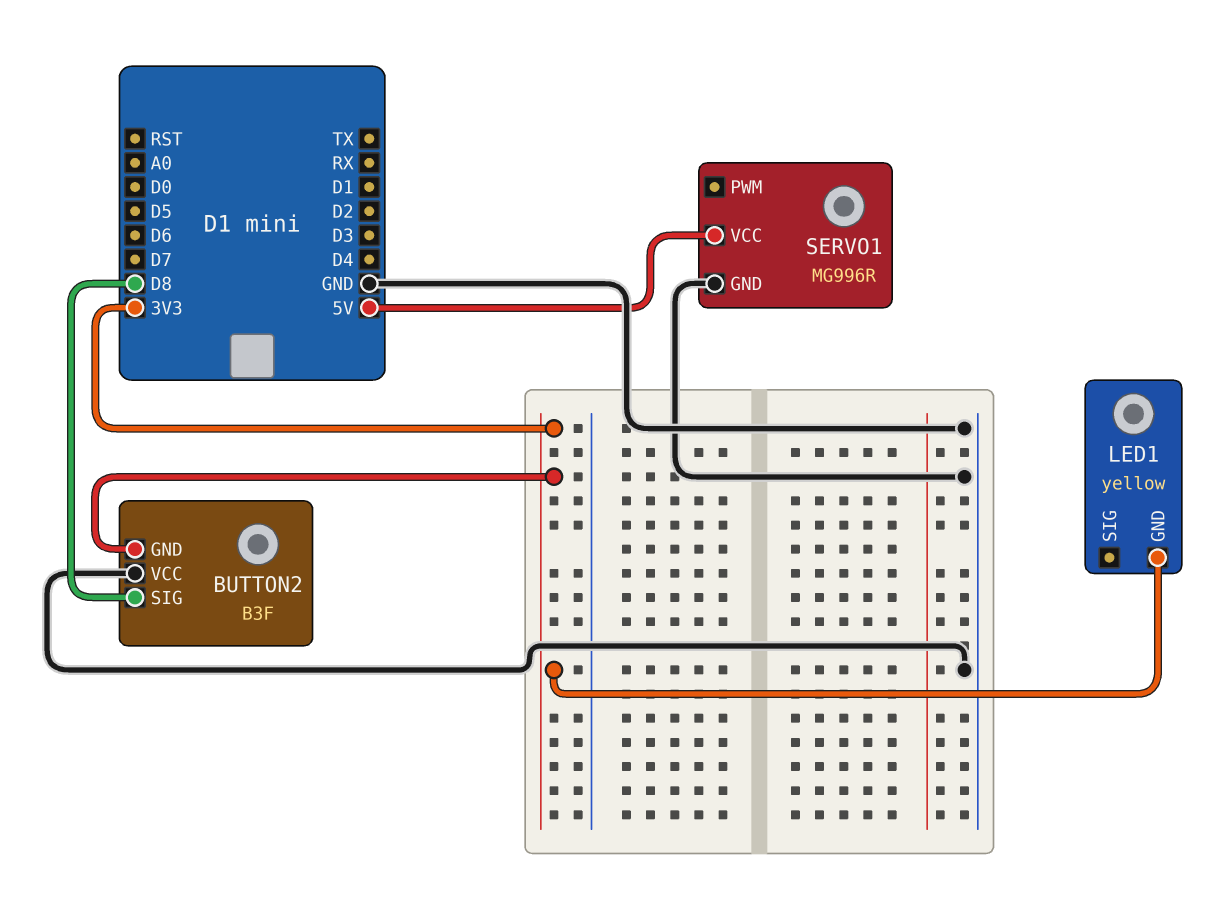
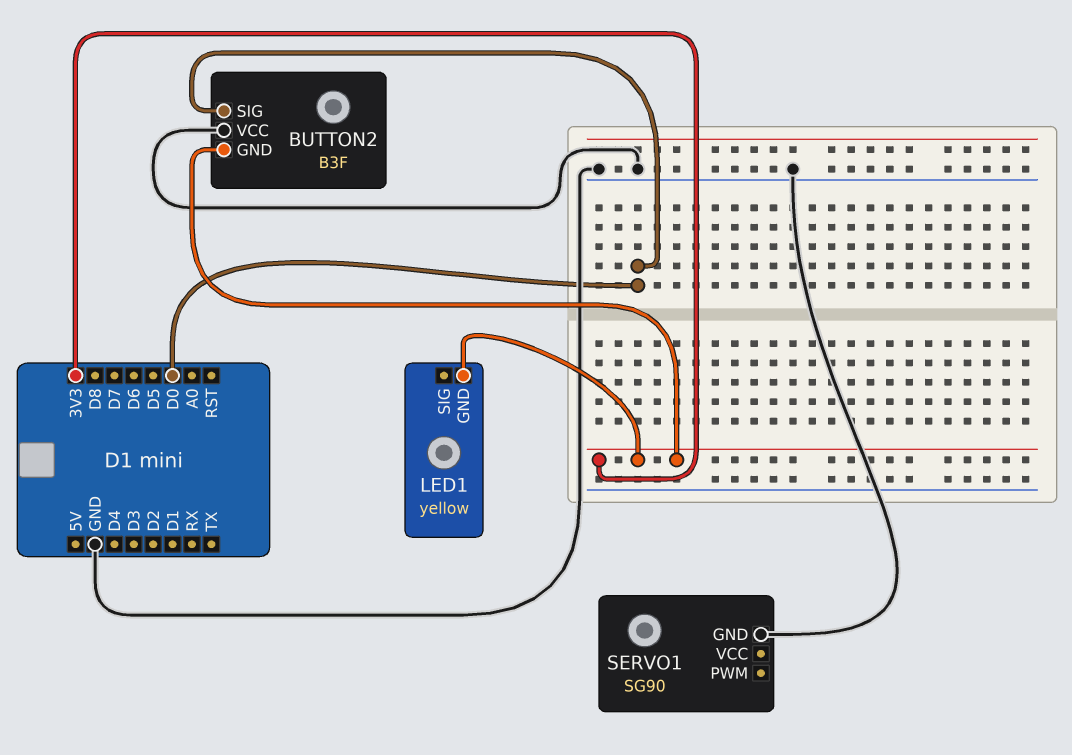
BUTTON2 pin SIG: D8 -> D0
SERVO1: MG996R -> SG90
SERVO1 pin VCC: 5V -> none

